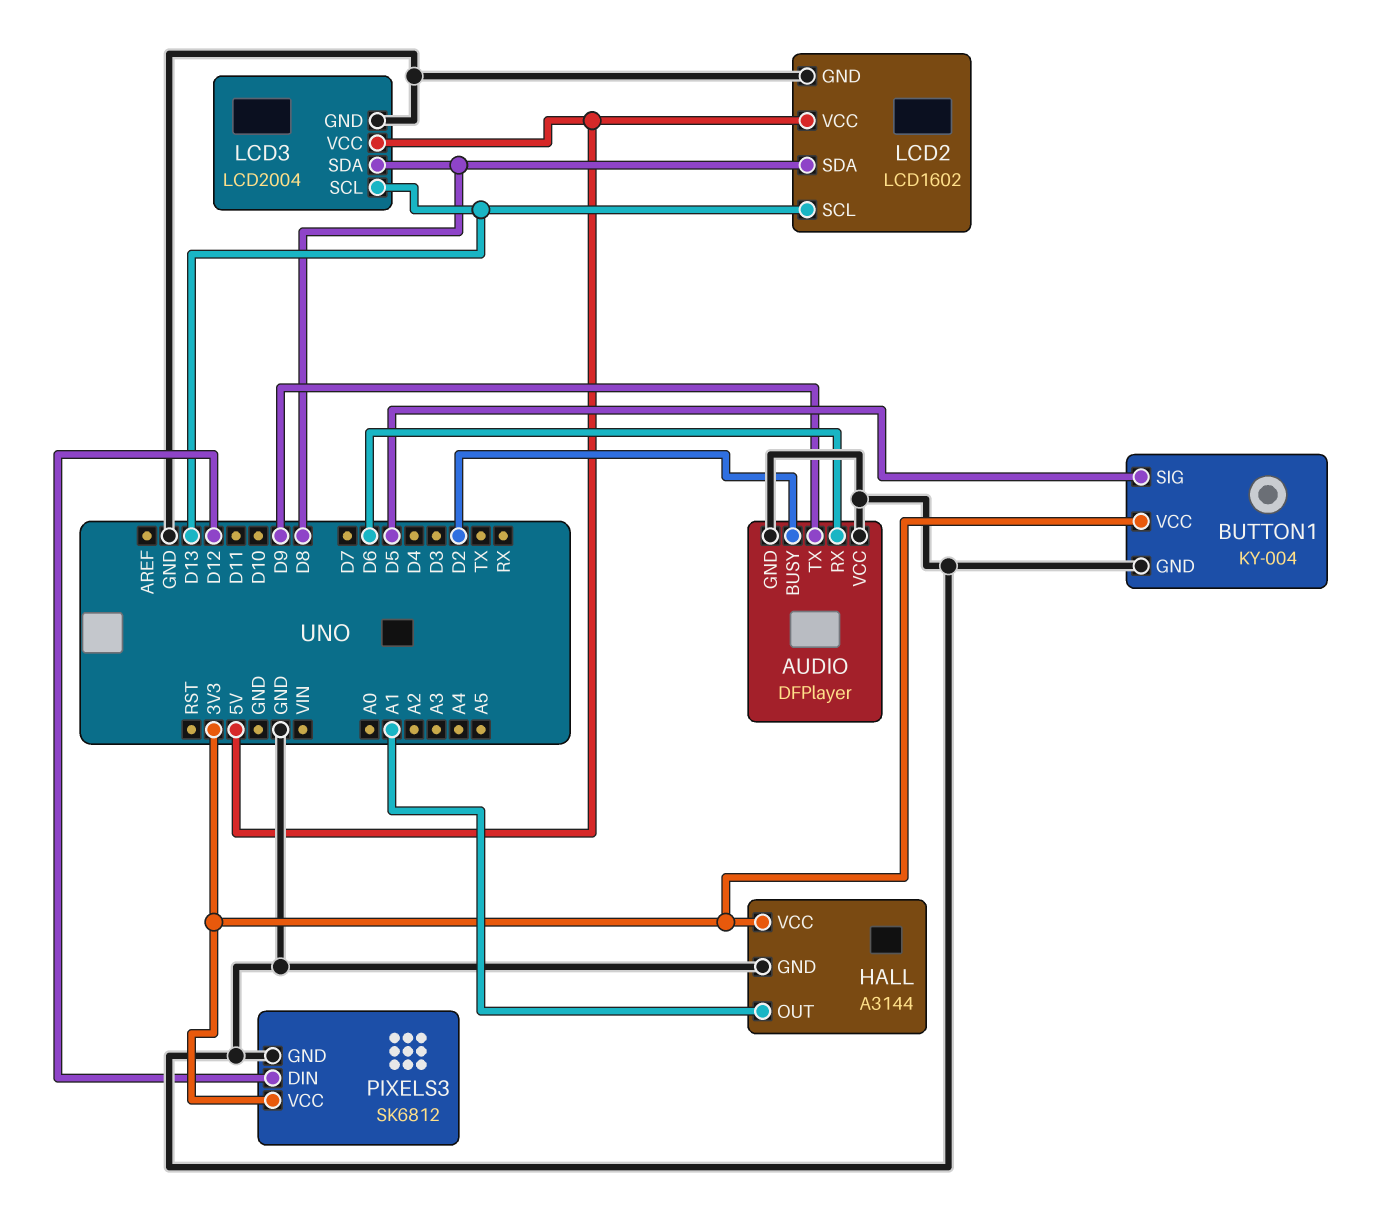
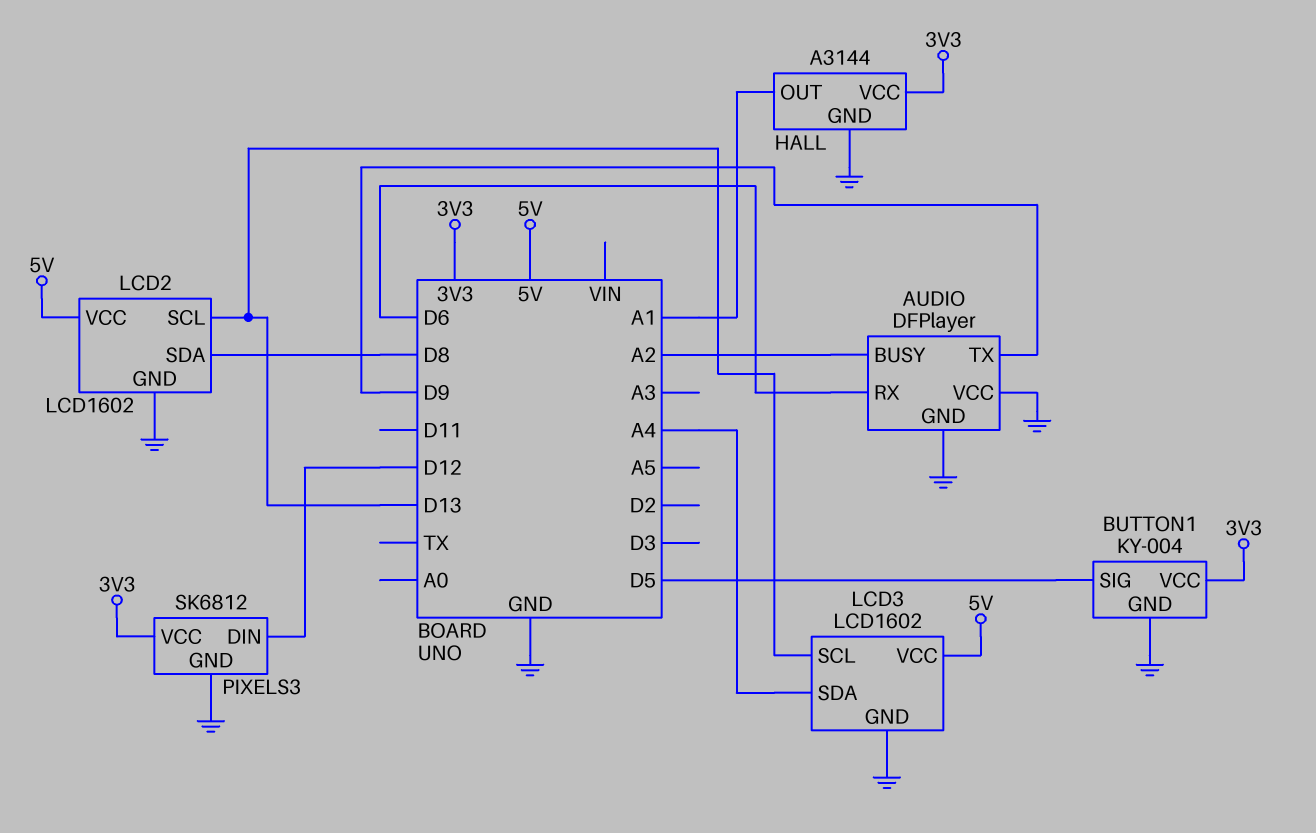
AUDIO pin BUSY: D2 -> A2
LCD3: LCD2004 -> LCD1602
LCD3 pin SDA: D8 -> A4

